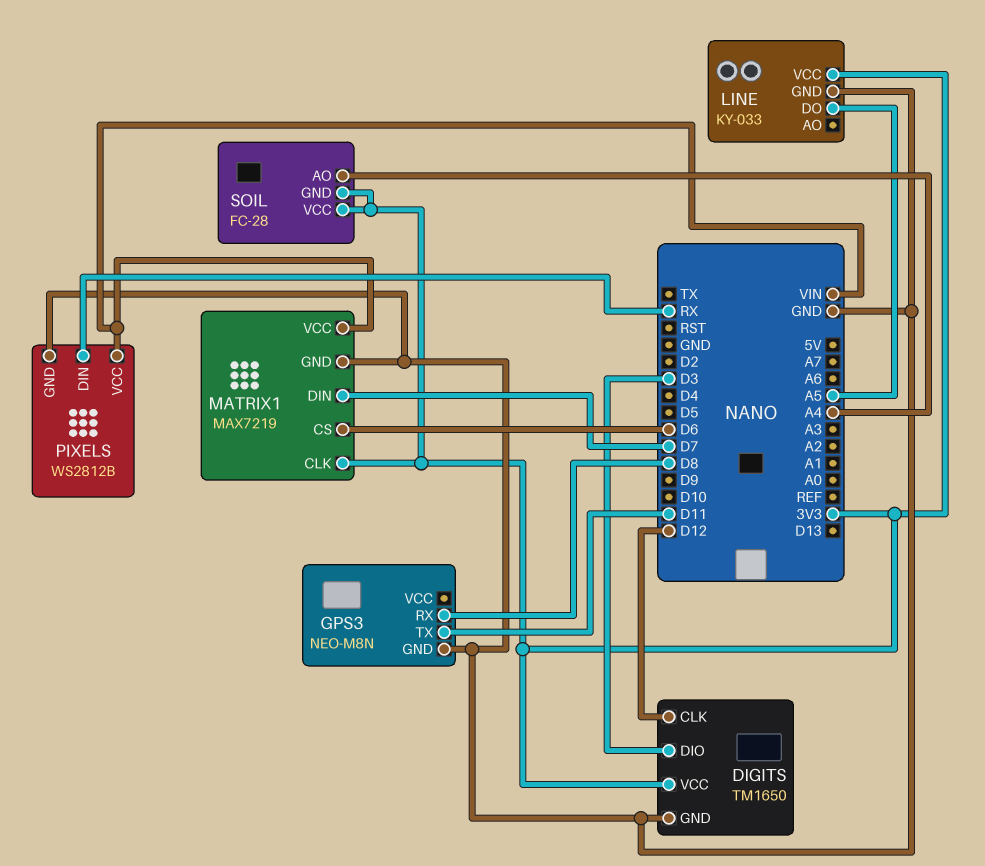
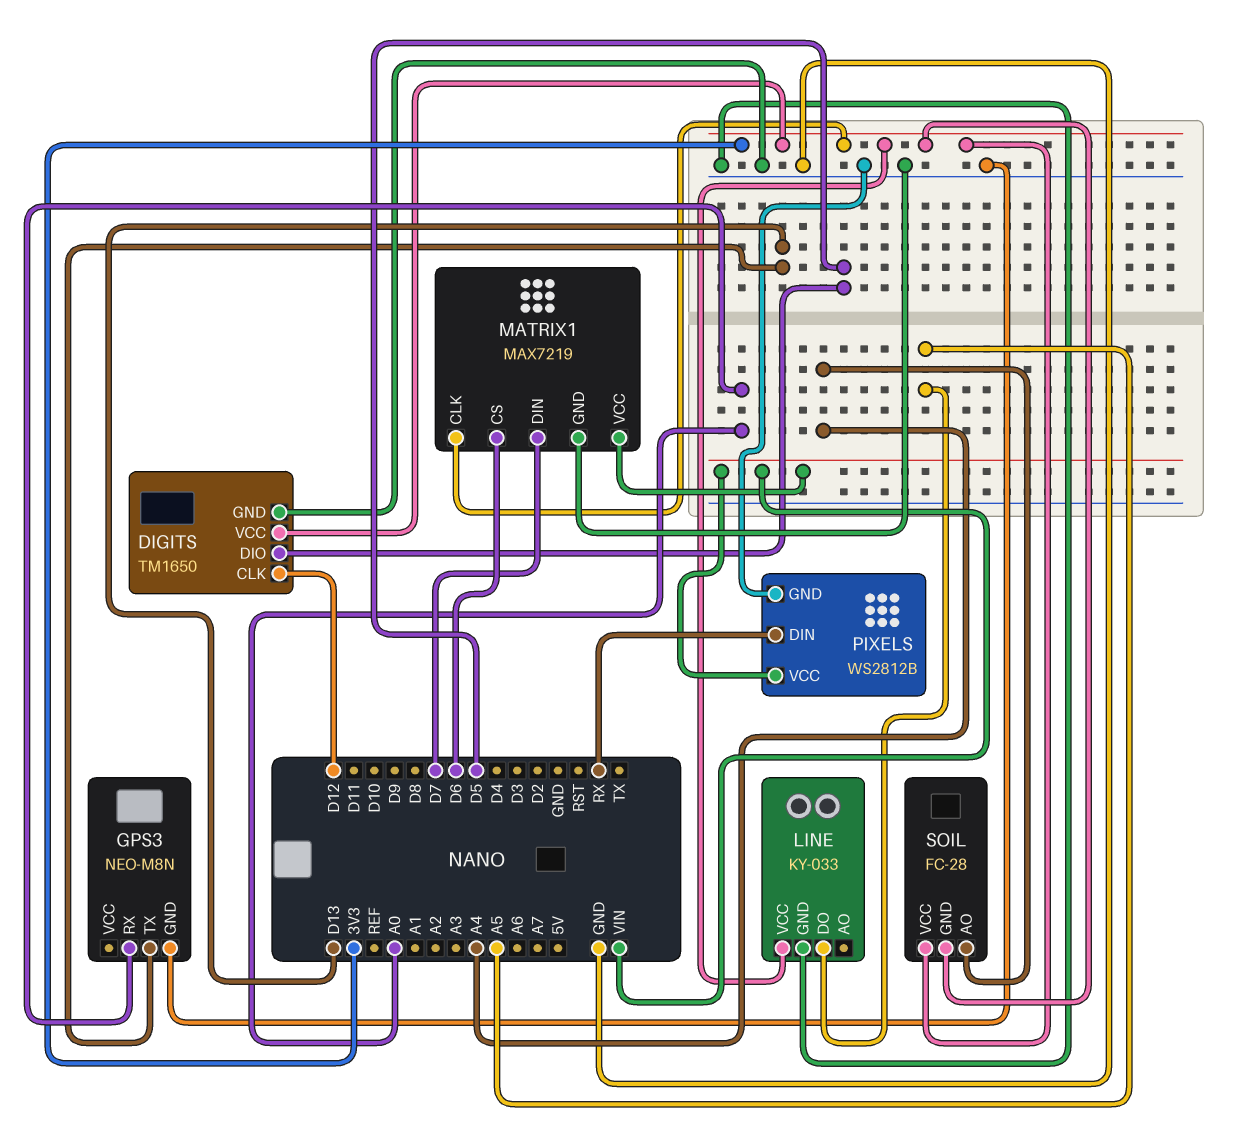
DIGITS pin DIO: D3 -> D5
GPS3 pin RX: D8 -> A0
GPS3 pin TX: D11 -> D13

